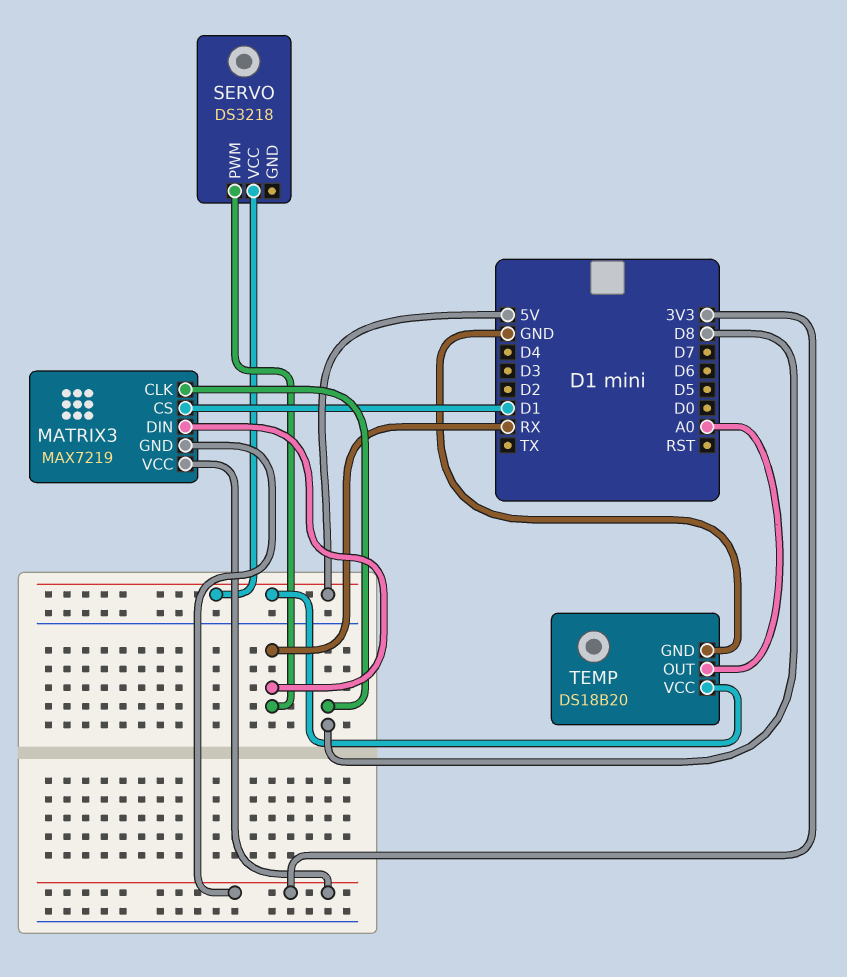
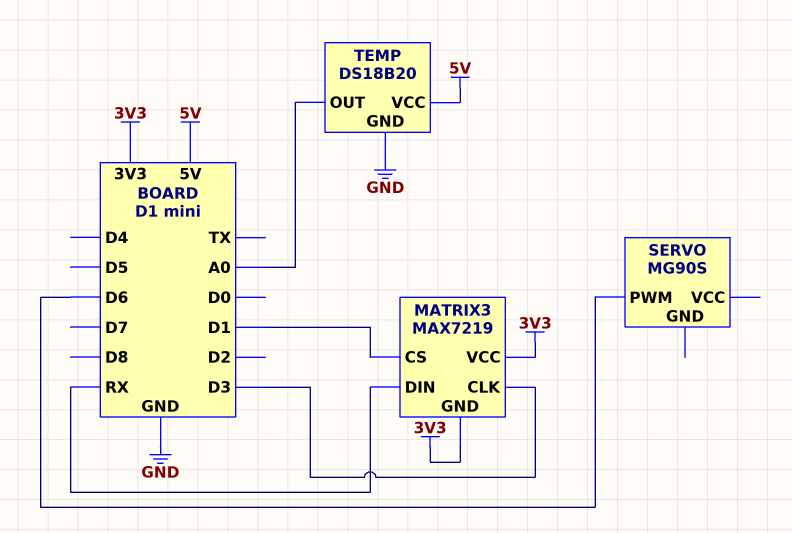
MATRIX3 pin CLK: D8 -> D3
SERVO: DS3218 -> MG90S
SERVO pin PWM: RX -> D6
SERVO pin VCC: 5V -> none

